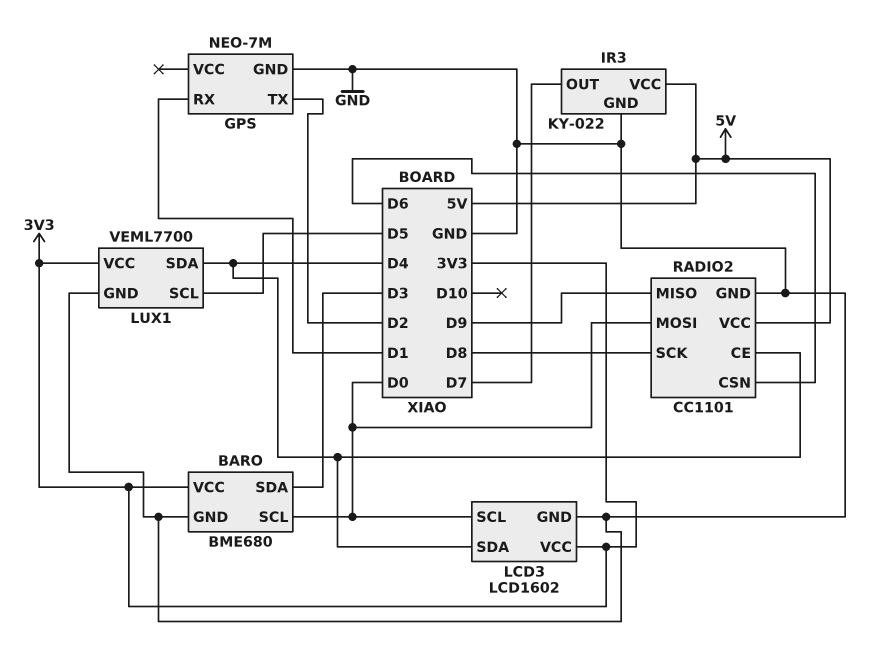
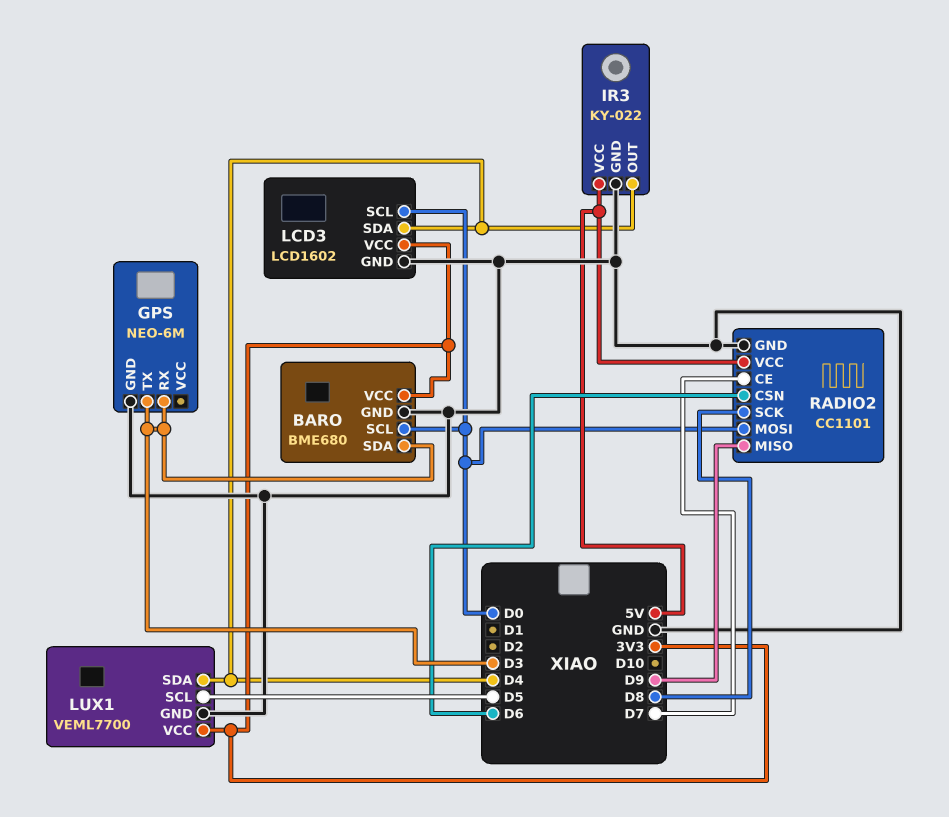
GPS: NEO-7M -> NEO-6M
GPS pin RX: D1 -> D3
GPS pin TX: D2 -> D3
IR3 pin OUT: D7 -> D4
RADIO2 pin CE: D4 -> D7

